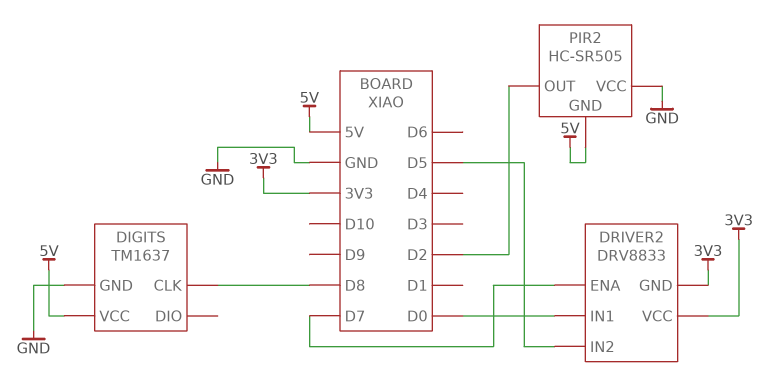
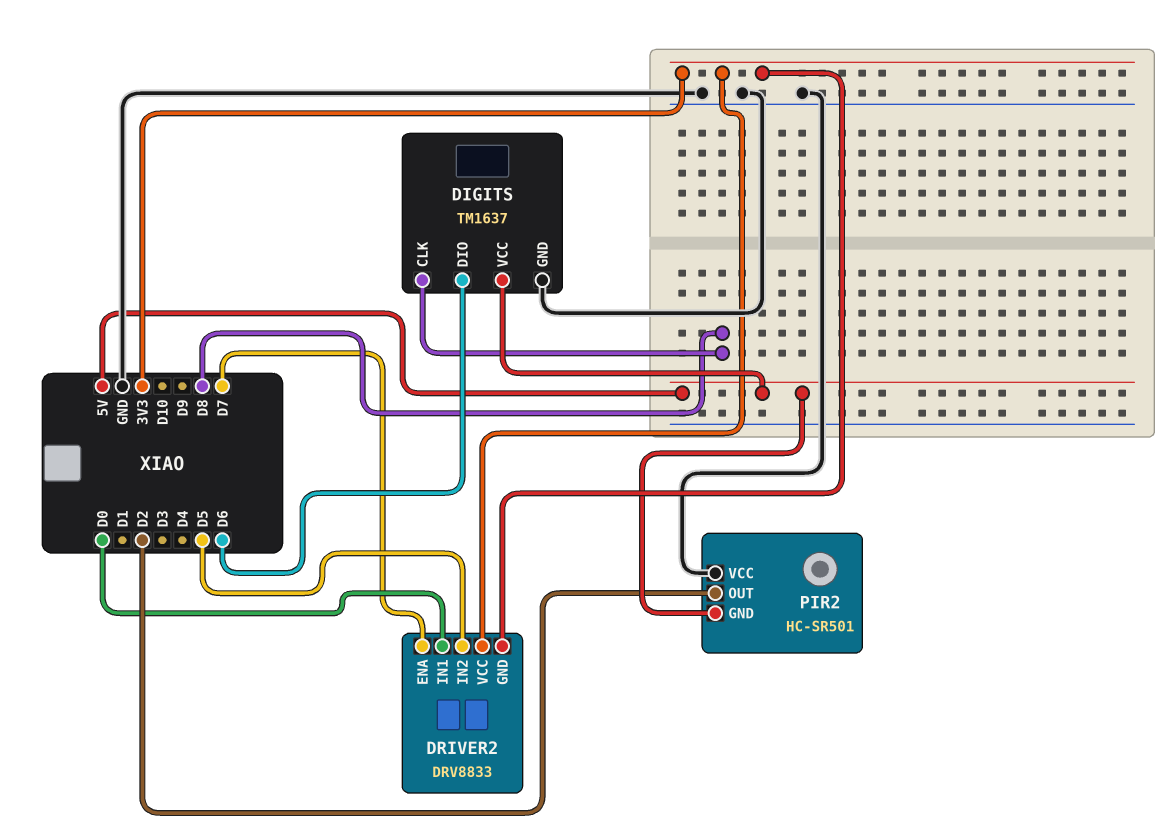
DIGITS pin DIO: none -> D6
PIR2: HC-SR505 -> HC-SR501

